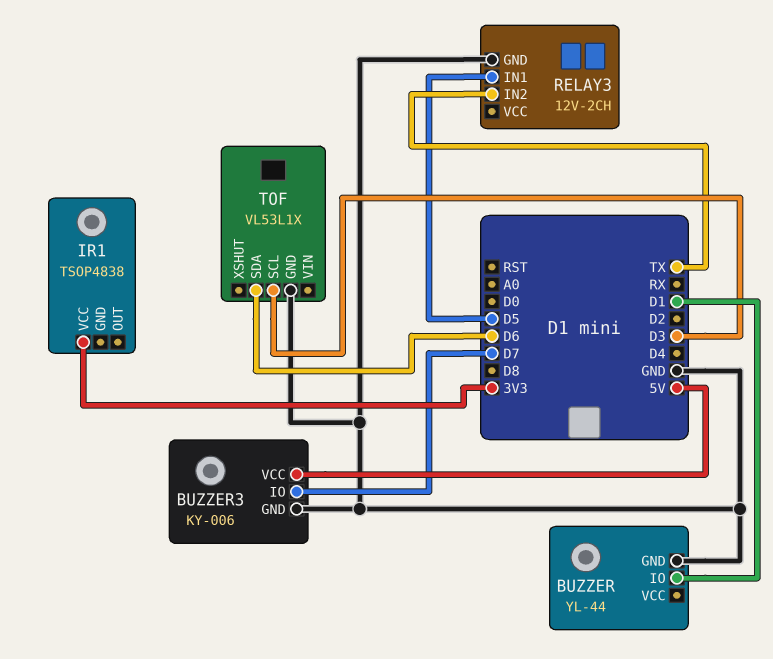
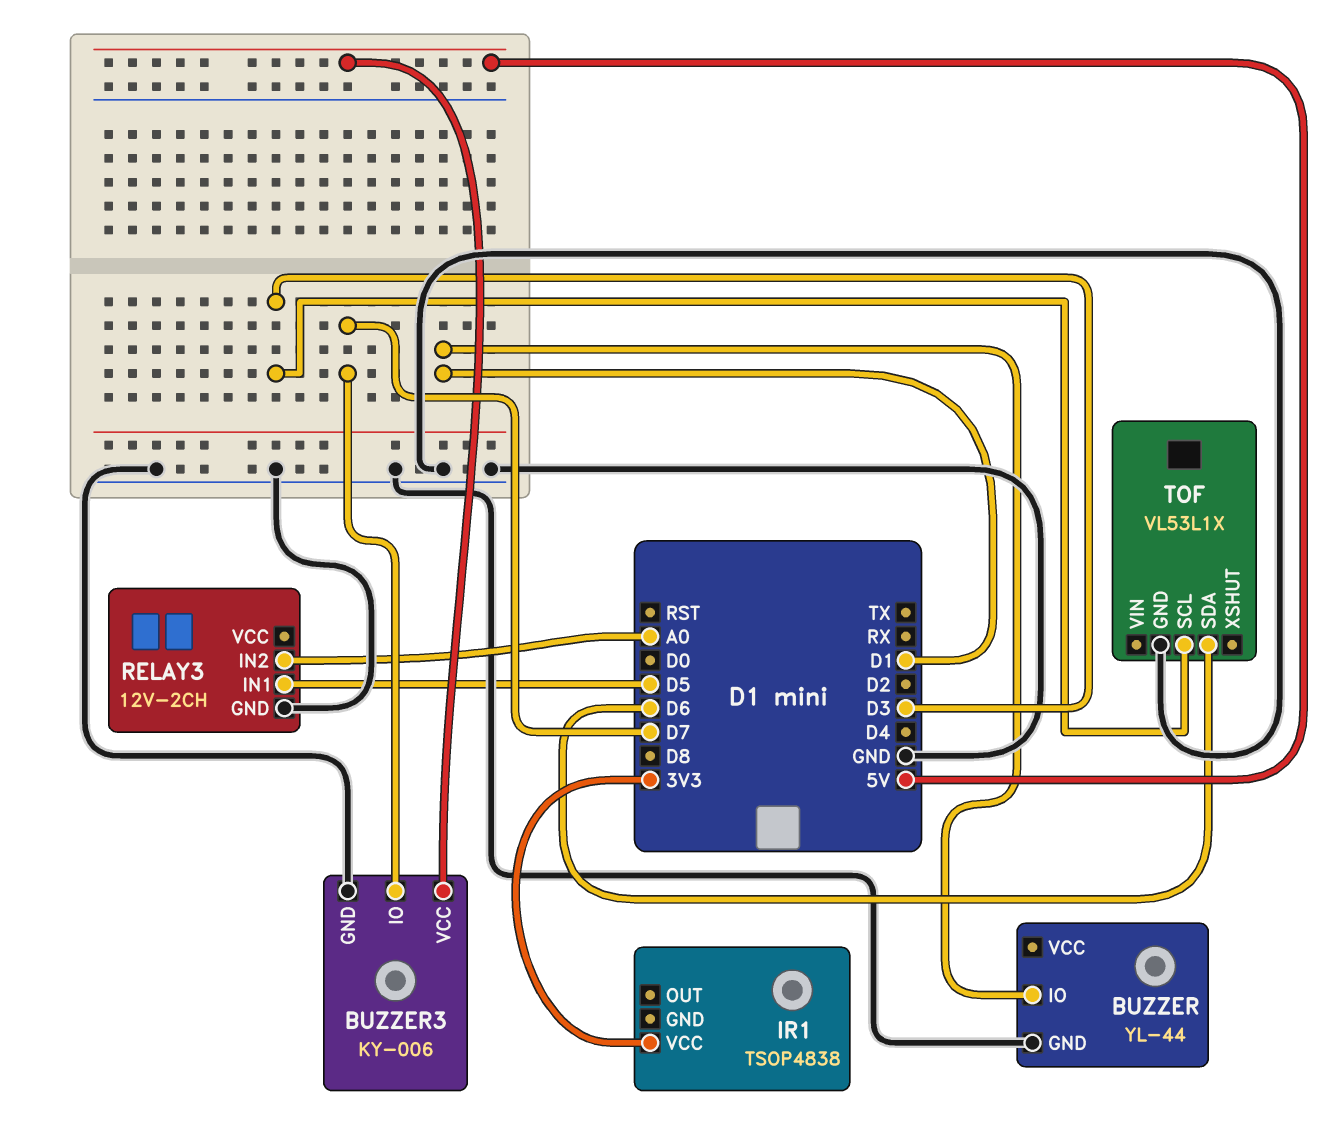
RELAY3 pin IN2: TX -> A0

